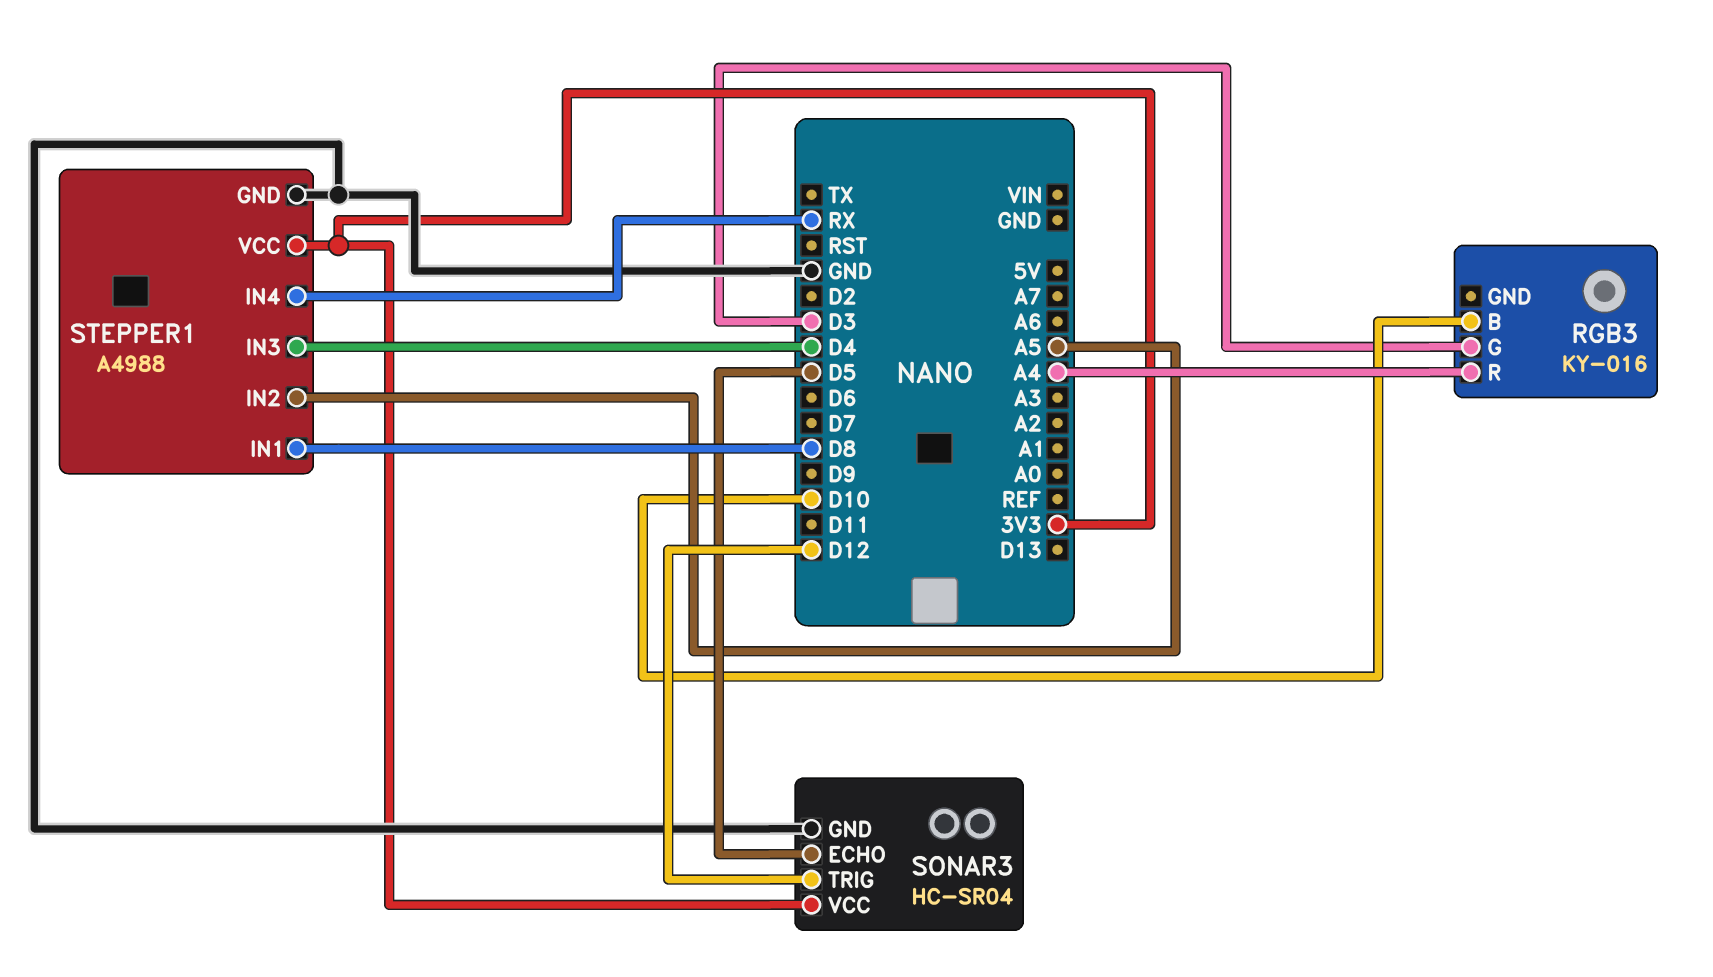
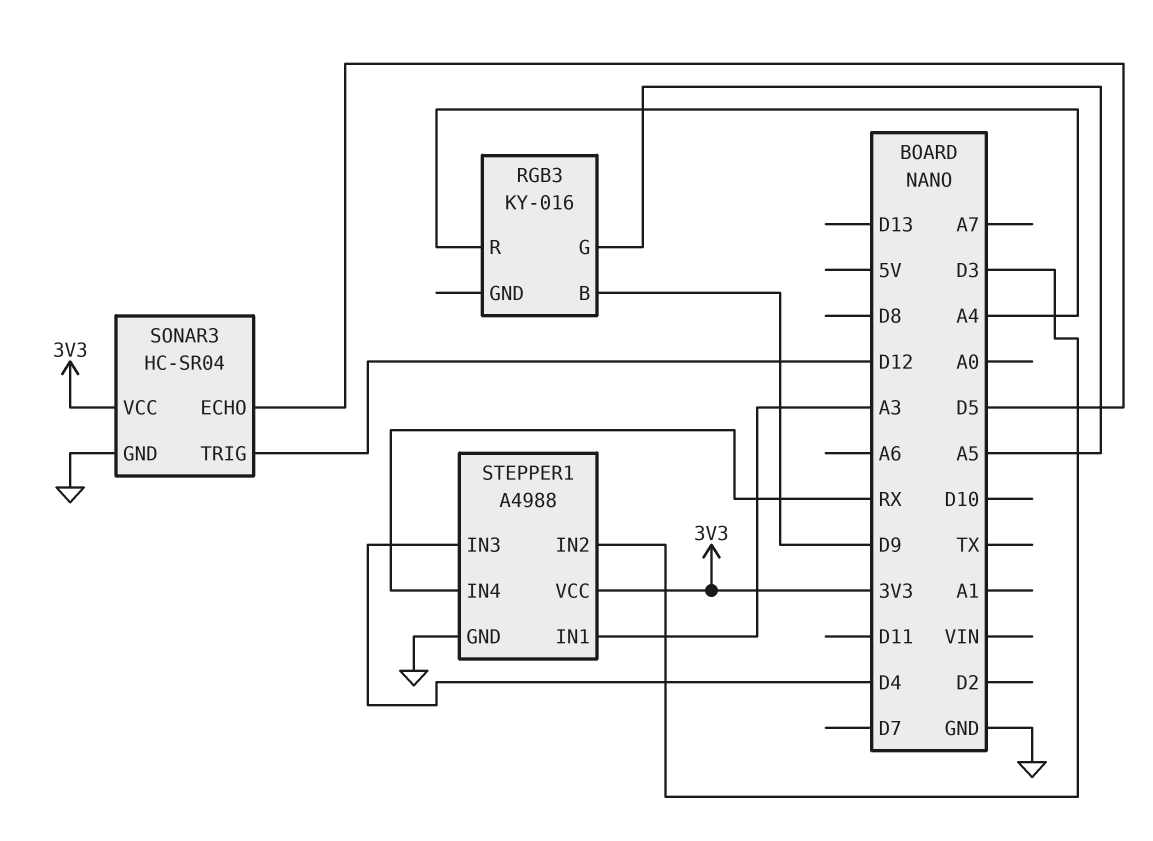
RGB3 pin B: D10 -> D9
RGB3 pin G: D3 -> A5
STEPPER1 pin IN1: D8 -> A3
STEPPER1 pin IN2: A5 -> D3

